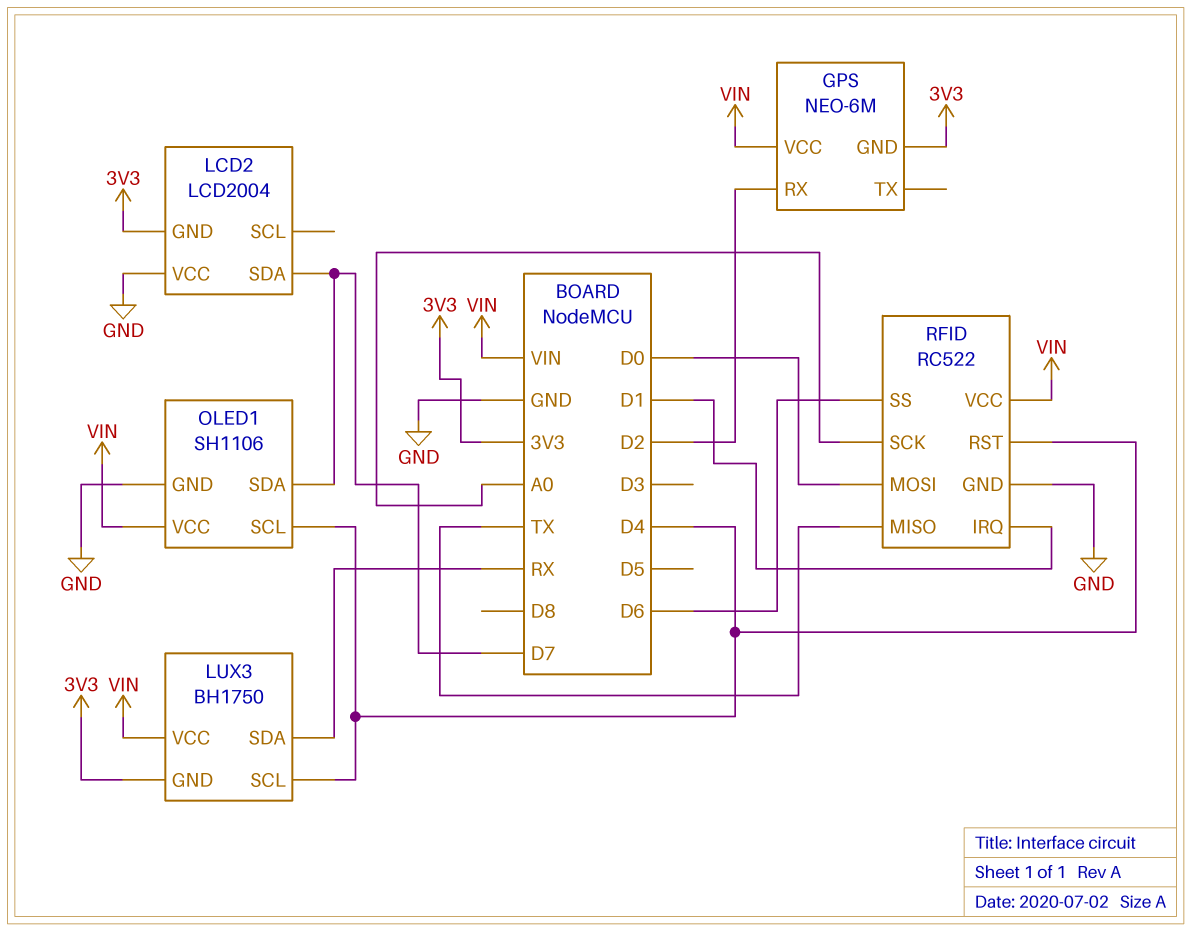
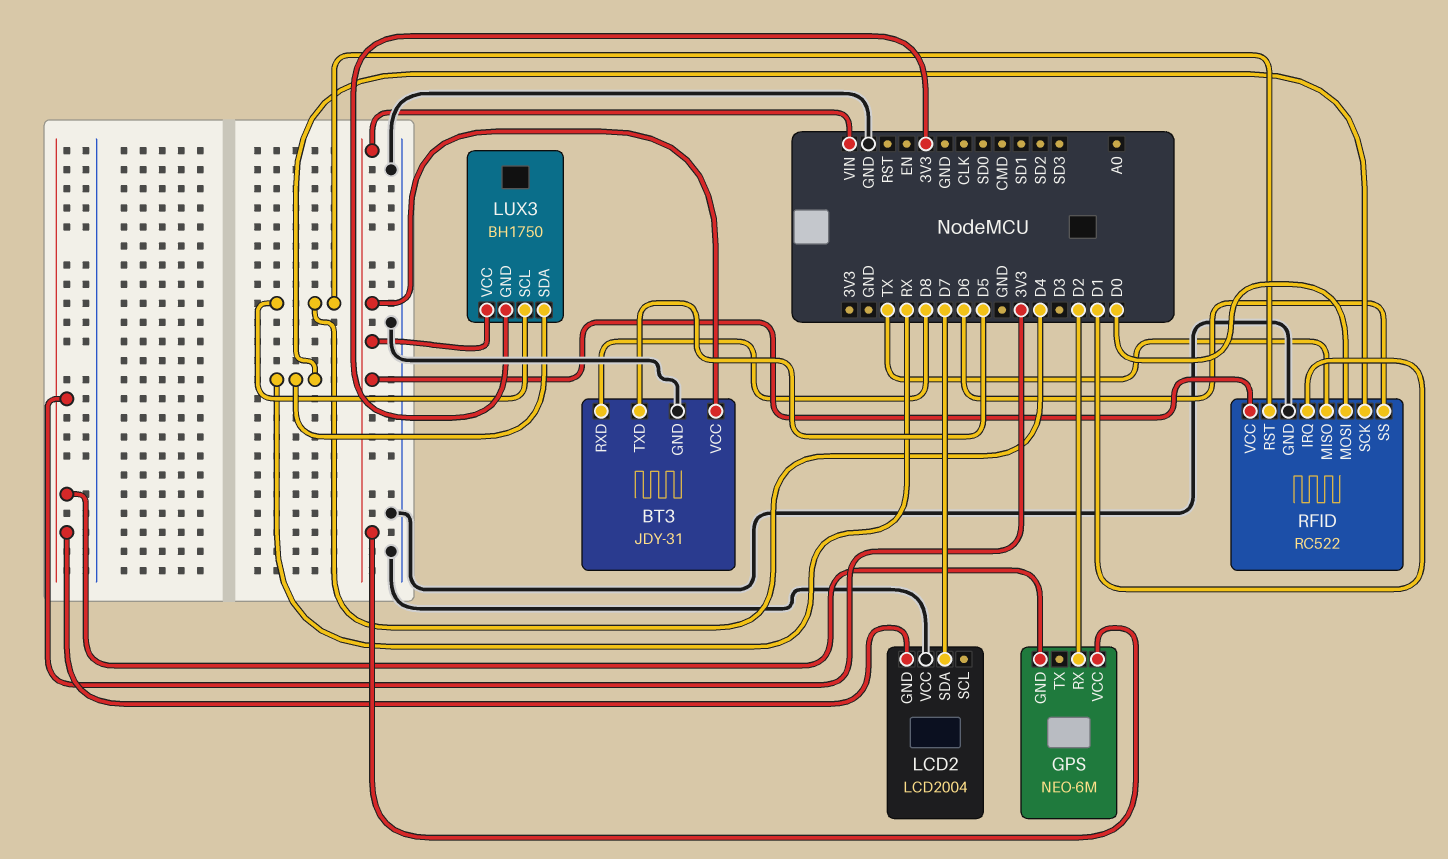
BT3: none -> JDY-31
BT3 pin GND: none -> GND
BT3 pin RXD: none -> D8
BT3 pin TXD: none -> D5
BT3 pin VCC: none -> VIN
OLED1: SH1106 -> none
OLED1 pin GND: GND -> none
OLED1 pin SCL: D4 -> none
OLED1 pin SDA: D7 -> none
OLED1 pin VCC: VIN -> none
RFID pin SCK: A0 -> RX

